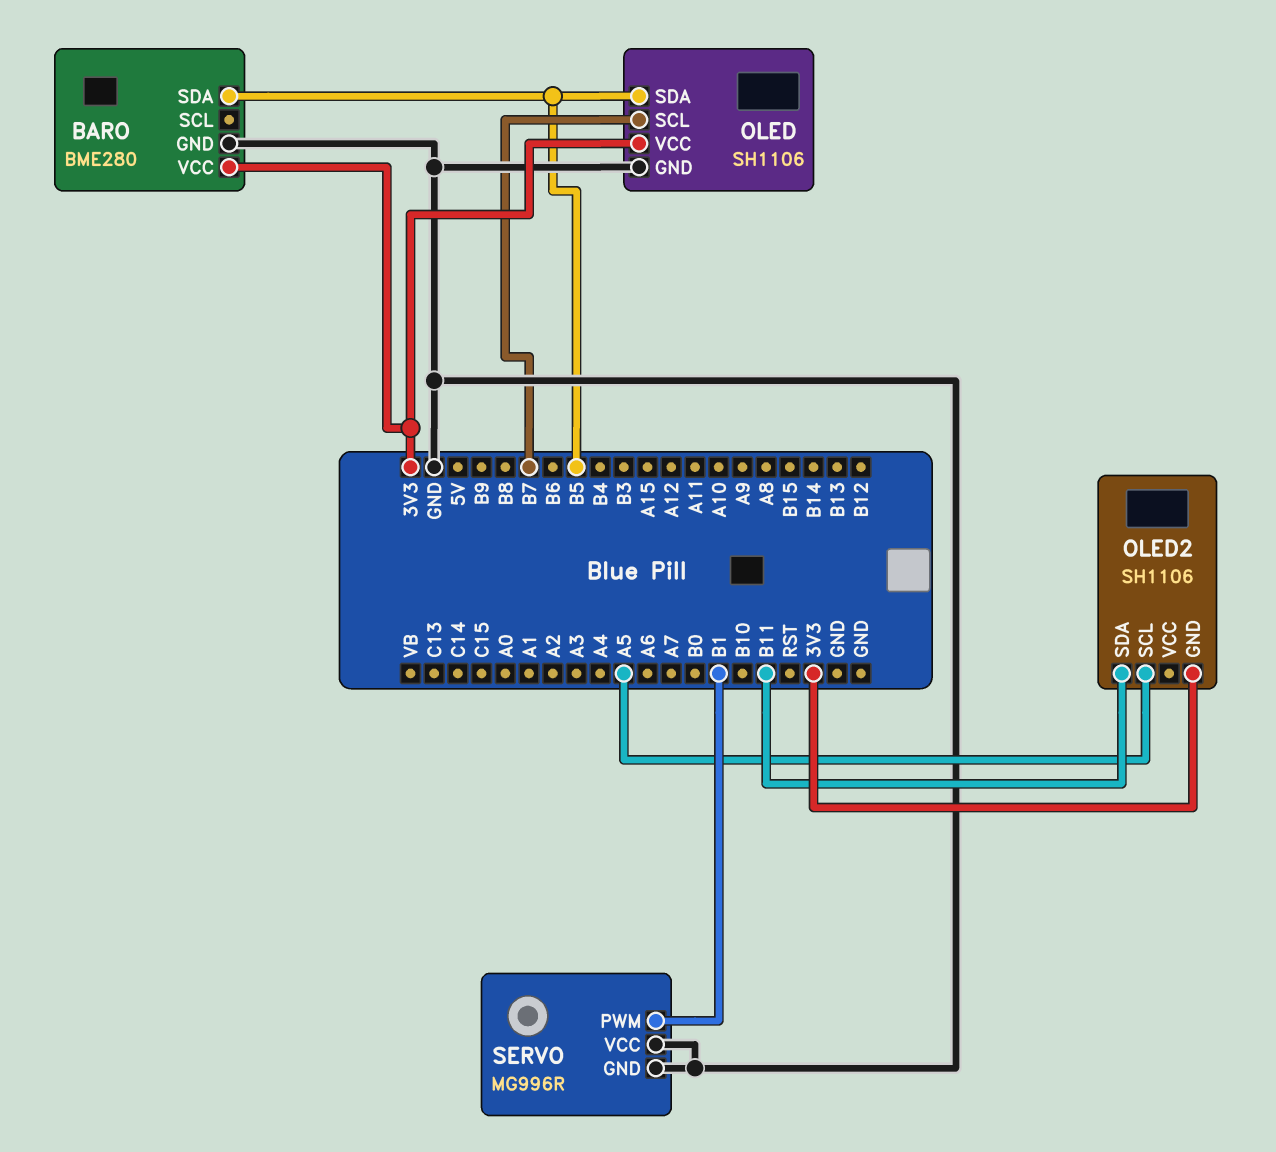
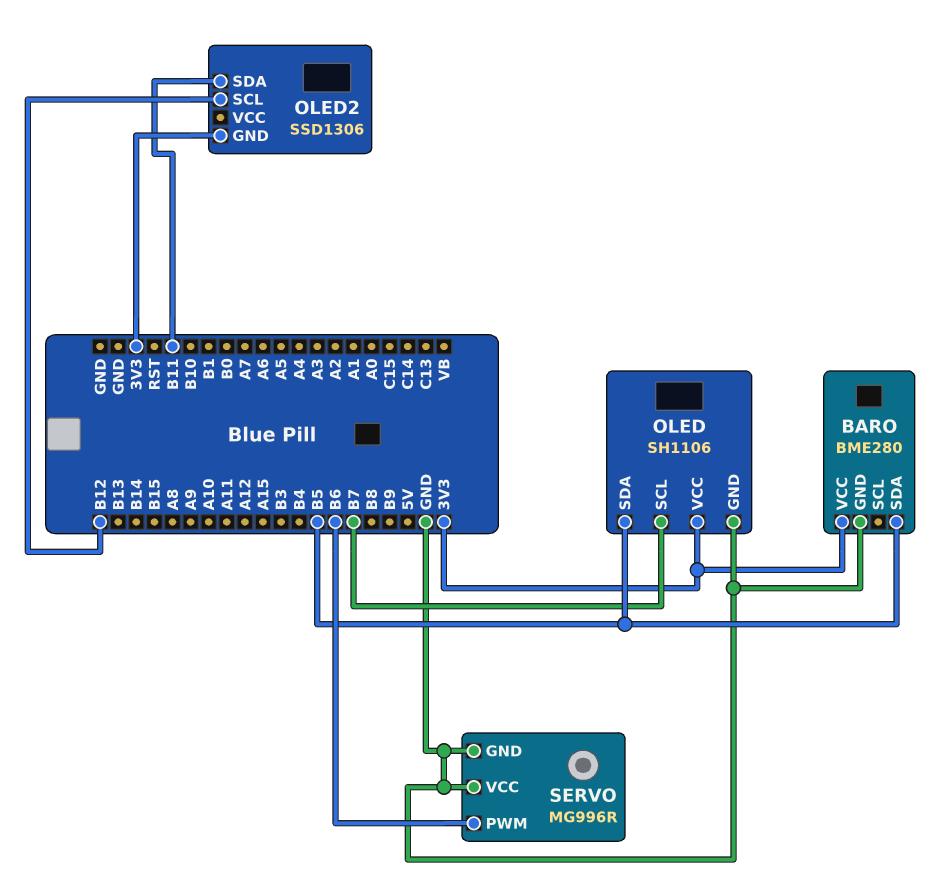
OLED2: SH1106 -> SSD1306
OLED2 pin SCL: A5 -> B12
SERVO pin PWM: B1 -> B6

